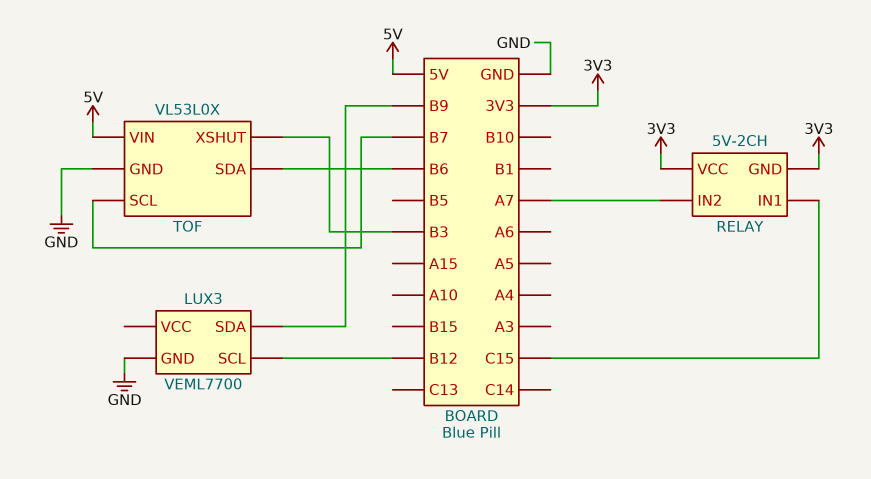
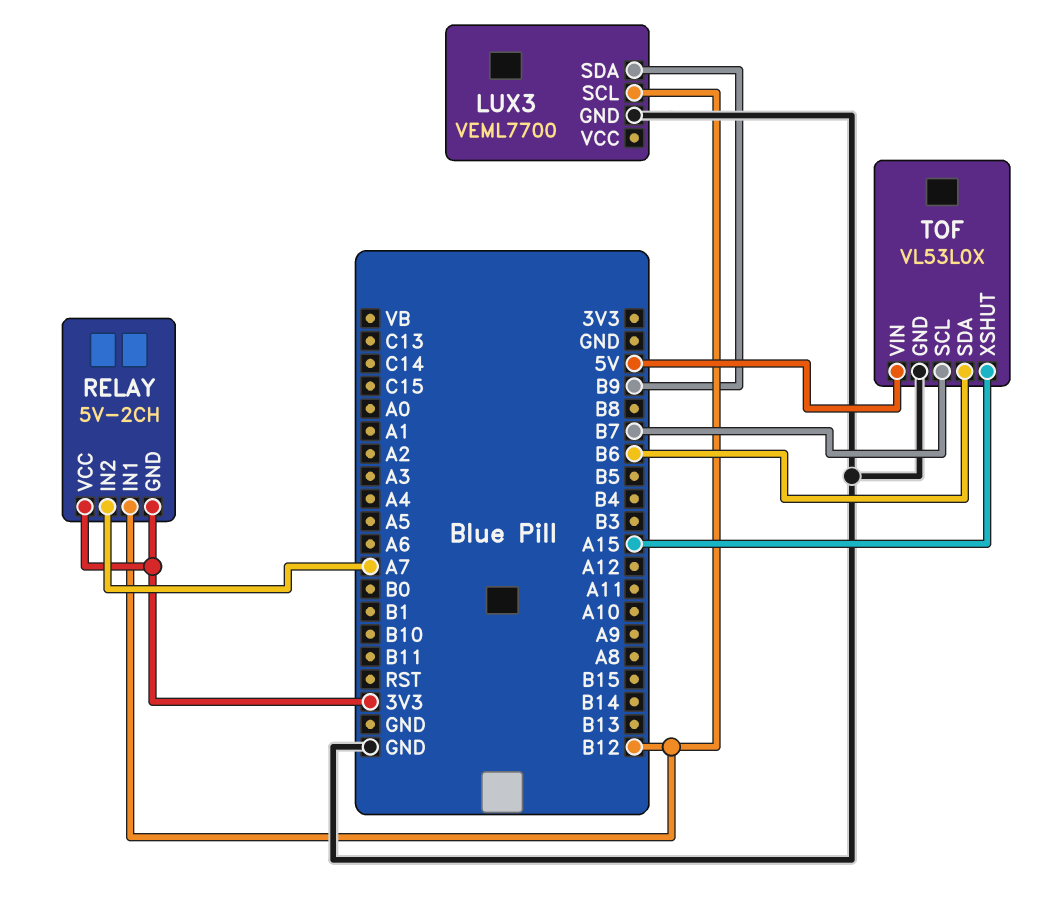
RELAY pin IN1: C15 -> B12
TOF pin XSHUT: B3 -> A15

